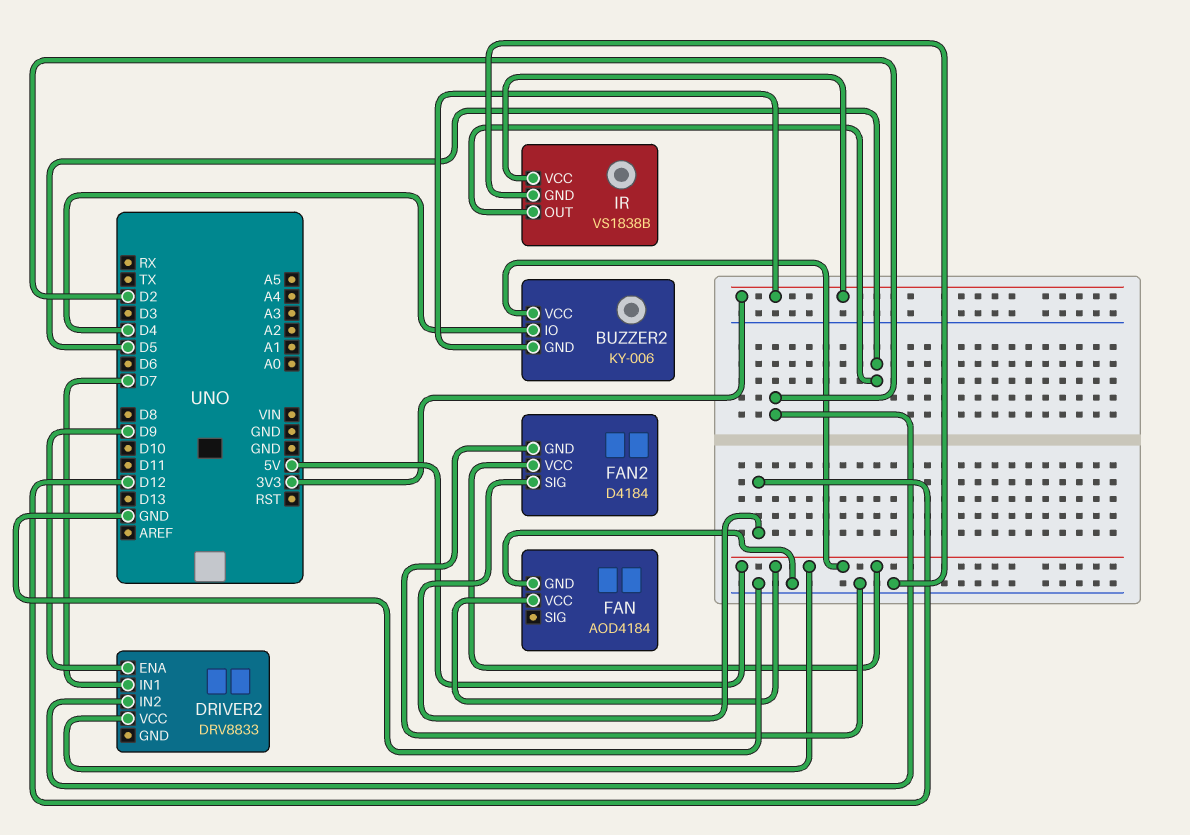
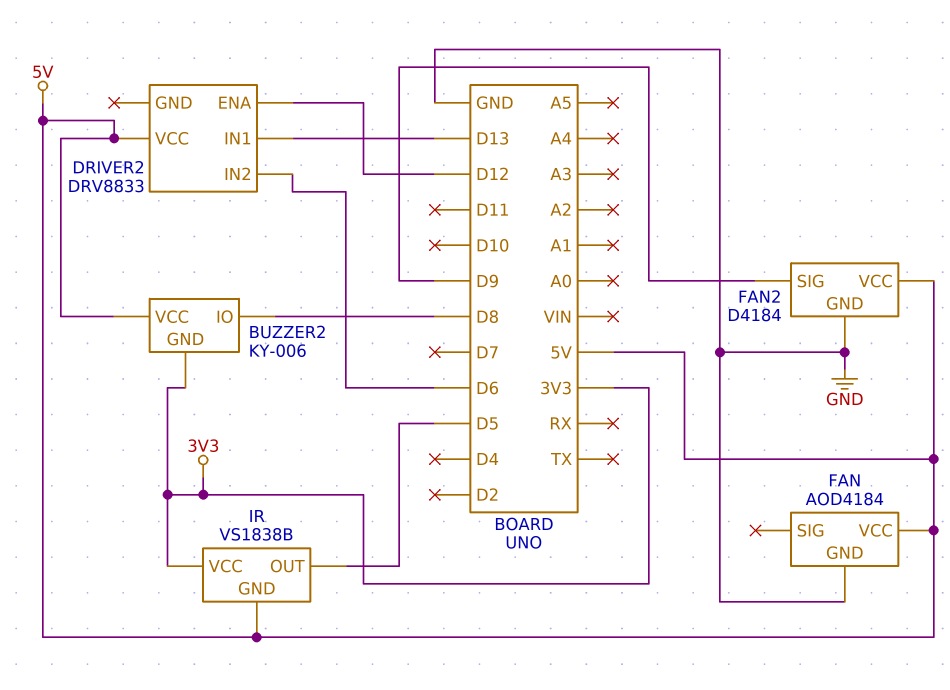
BUZZER2 pin IO: D4 -> D8
DRIVER2 pin ENA: D9 -> D12
DRIVER2 pin IN1: D7 -> D13
DRIVER2 pin IN2: D2 -> D6
FAN2 pin SIG: D12 -> D9
IR pin GND: GND -> 5V

